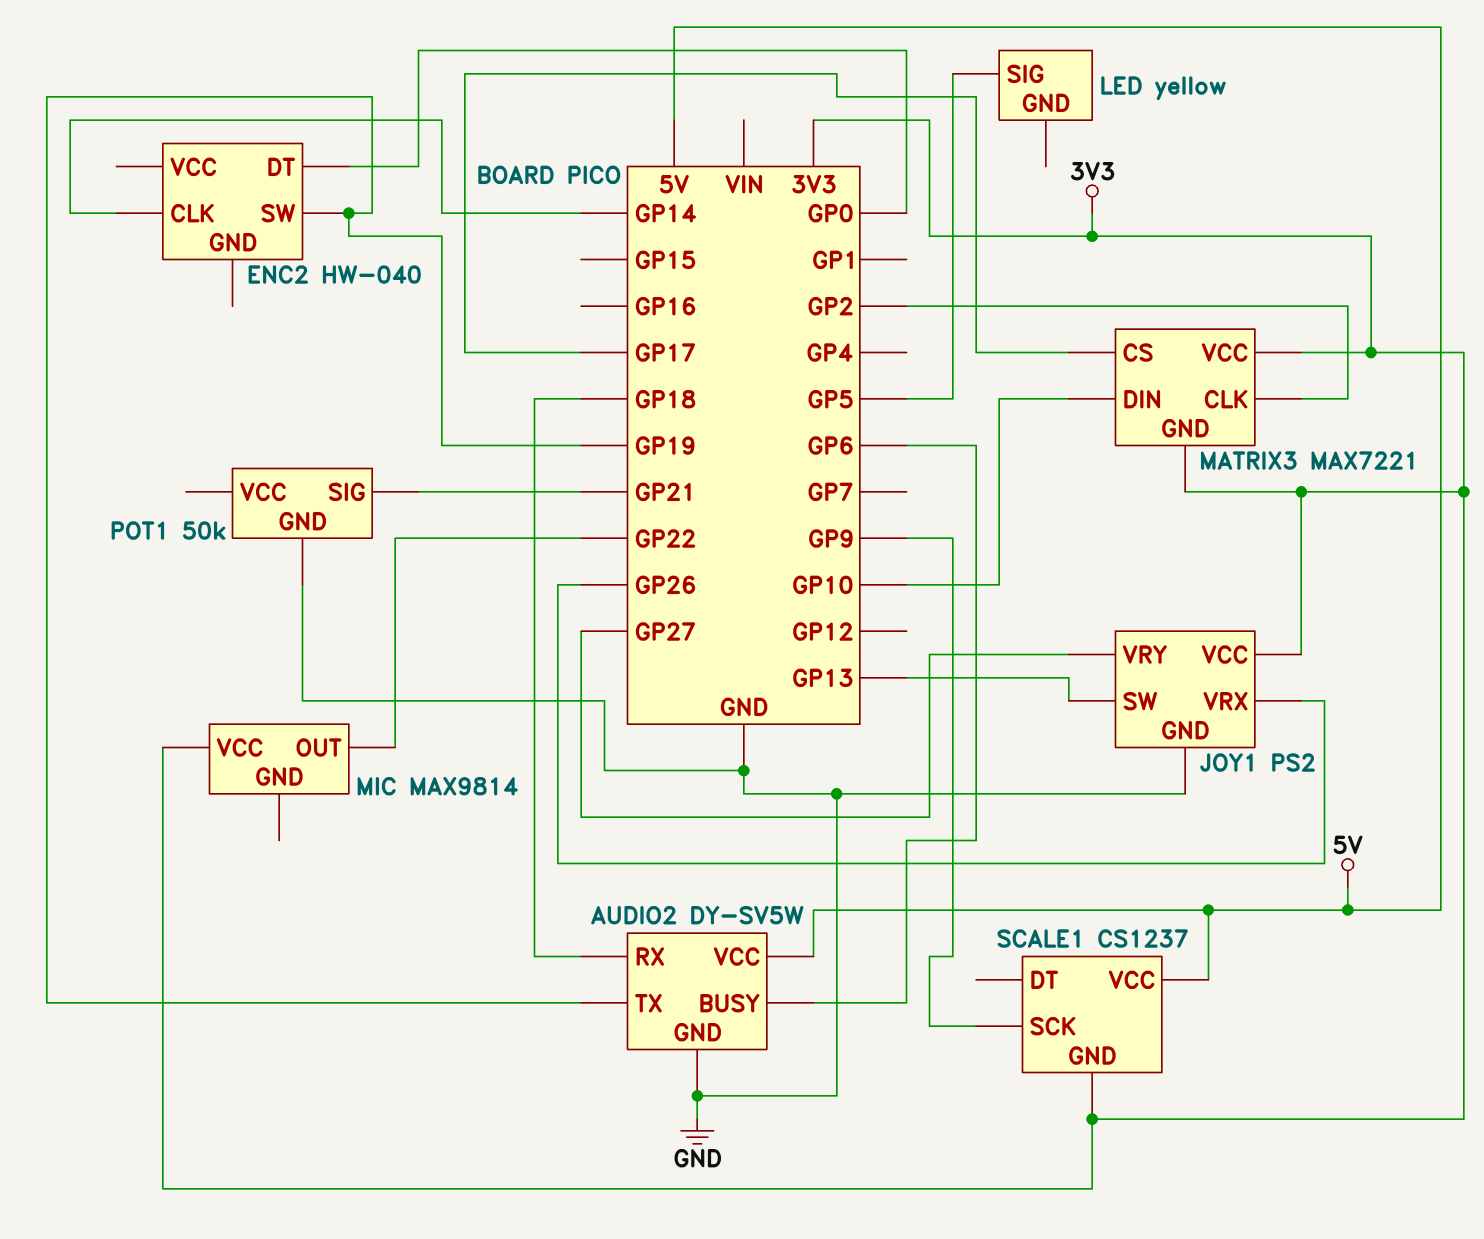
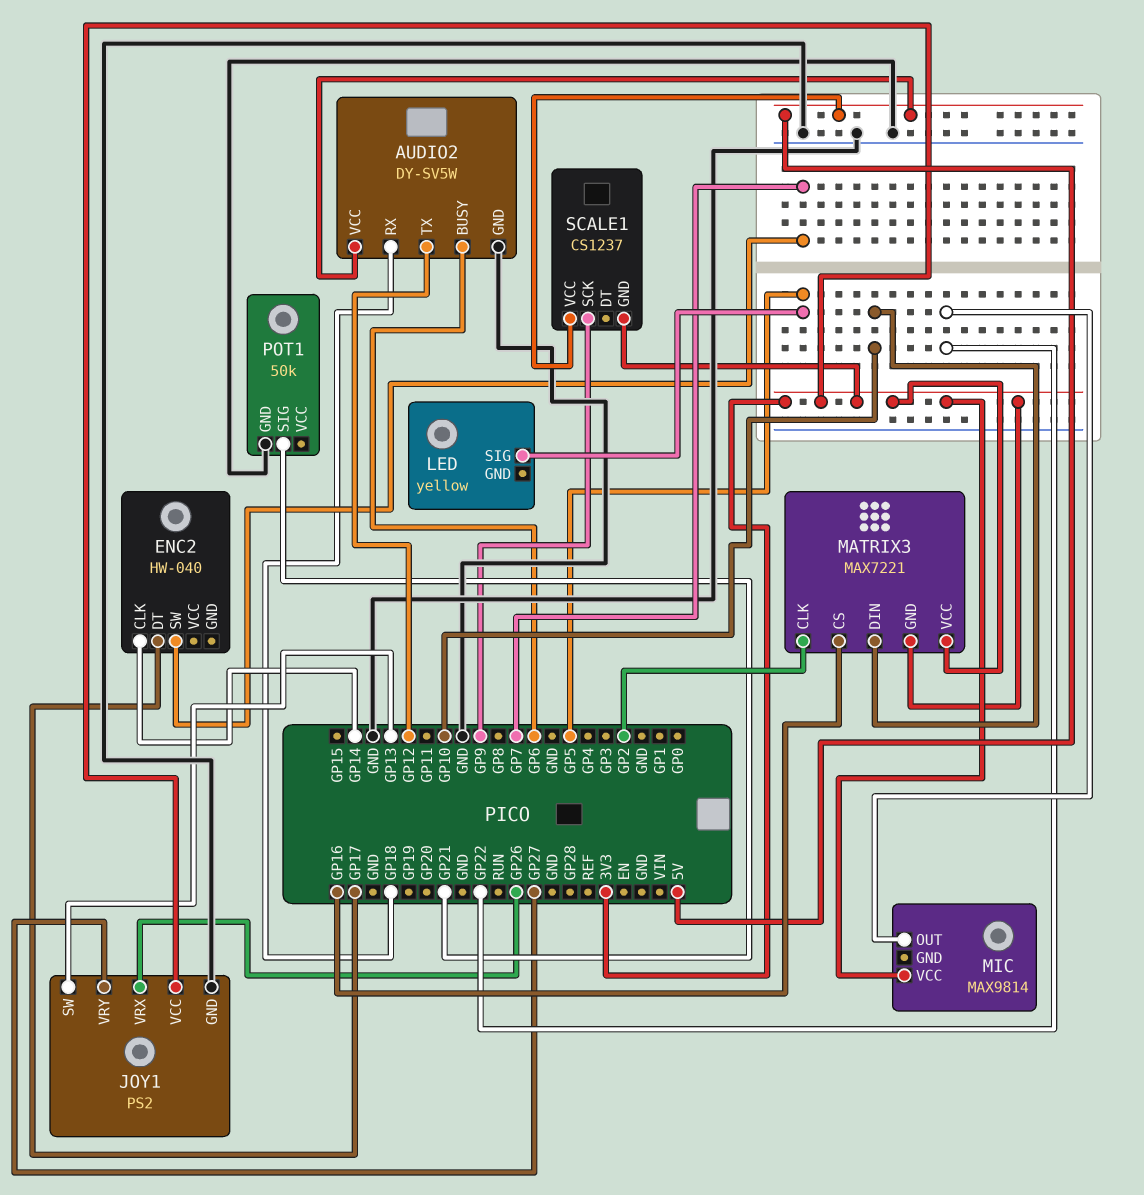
AUDIO2 pin TX: GP19 -> GP12
ENC2 pin DT: GP0 -> GP17
ENC2 pin SW: GP19 -> GP7
MATRIX3 pin CS: GP17 -> GP16

